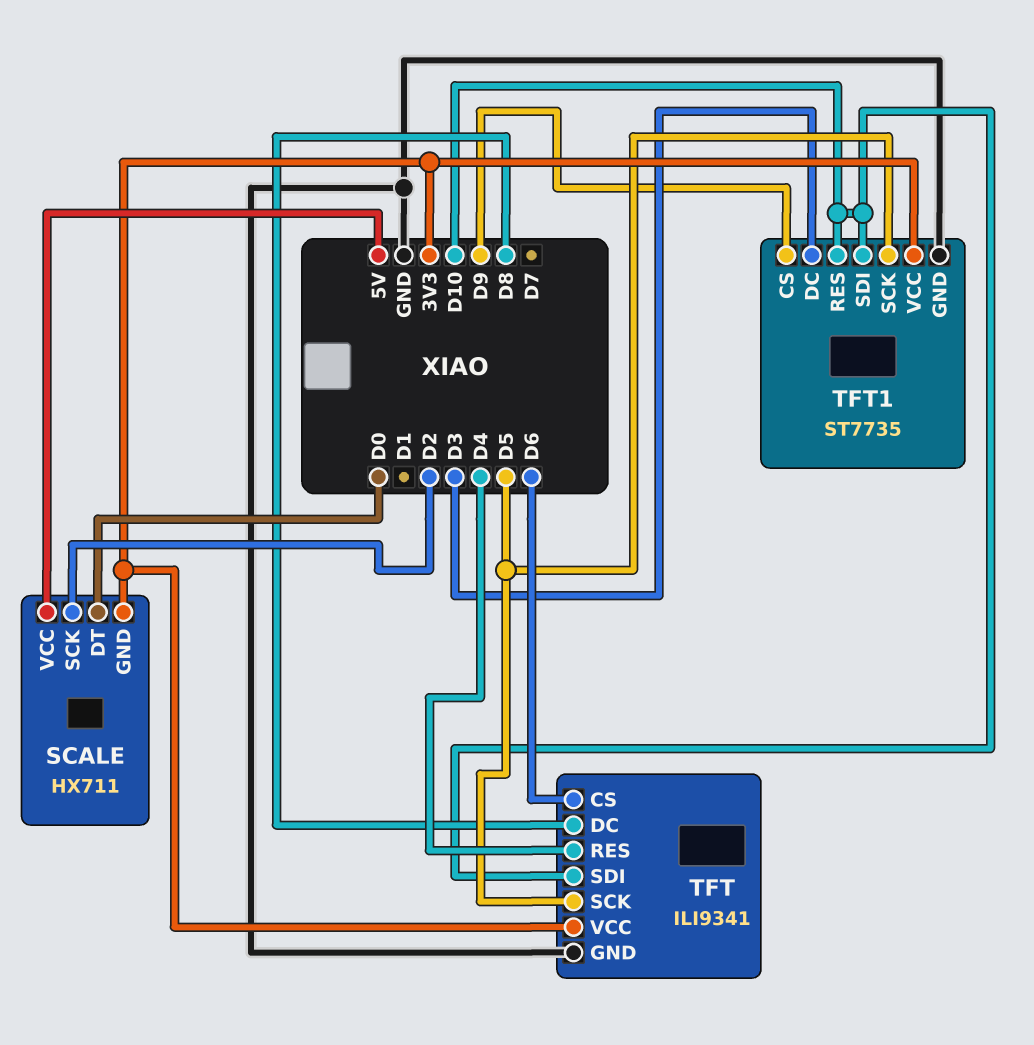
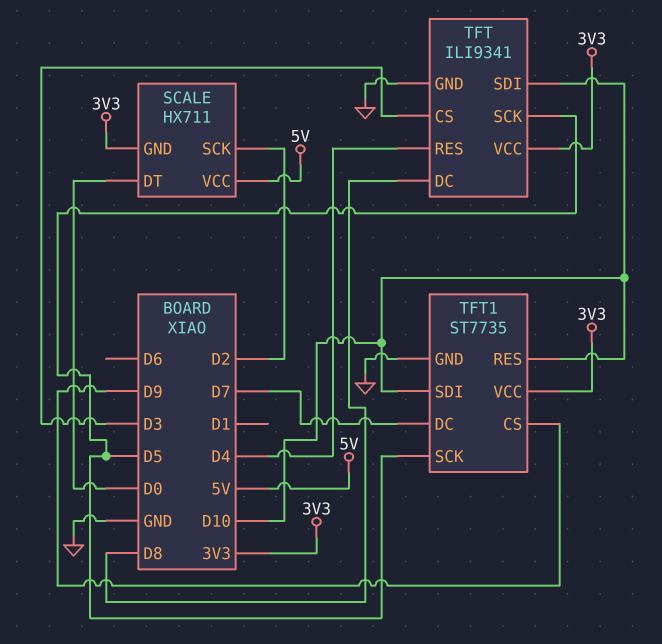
TFT pin CS: D6 -> D3
TFT1 pin DC: D3 -> D7

